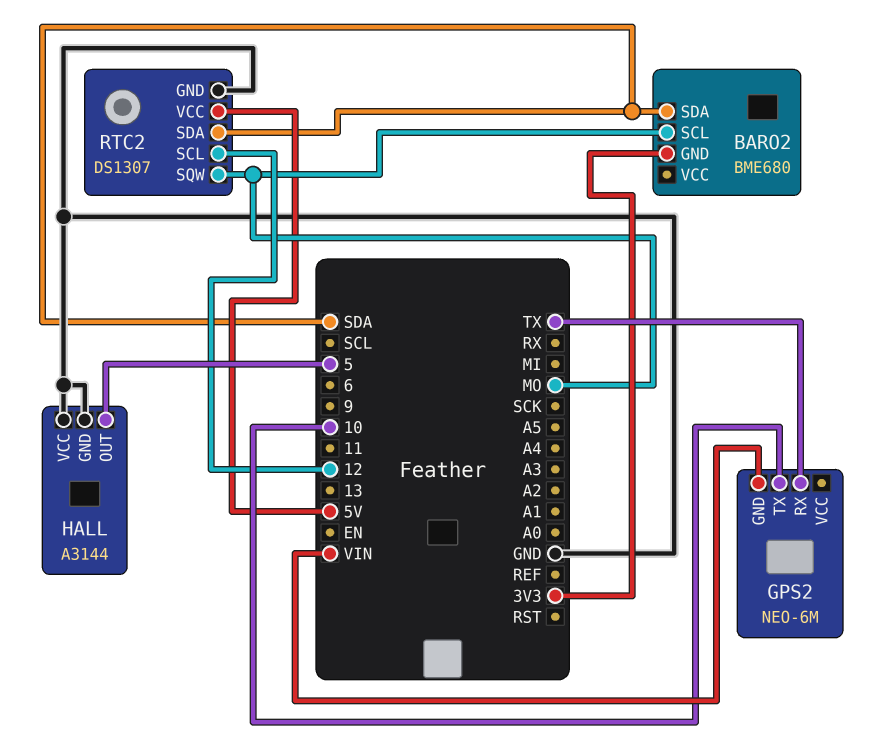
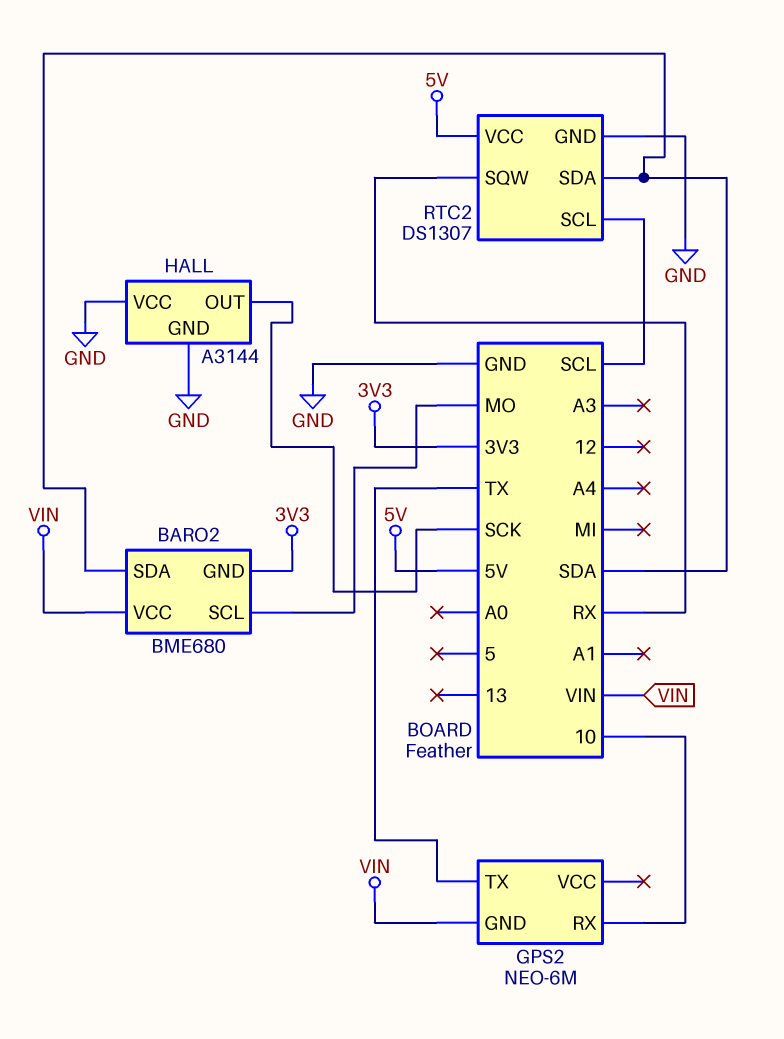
BARO2 pin VCC: none -> VIN
GPS2 pin RX: TX -> 10
GPS2 pin TX: 10 -> TX
HALL pin OUT: 5 -> SCK
RTC2 pin SCL: 12 -> SCL
RTC2 pin SQW: MO -> RX

